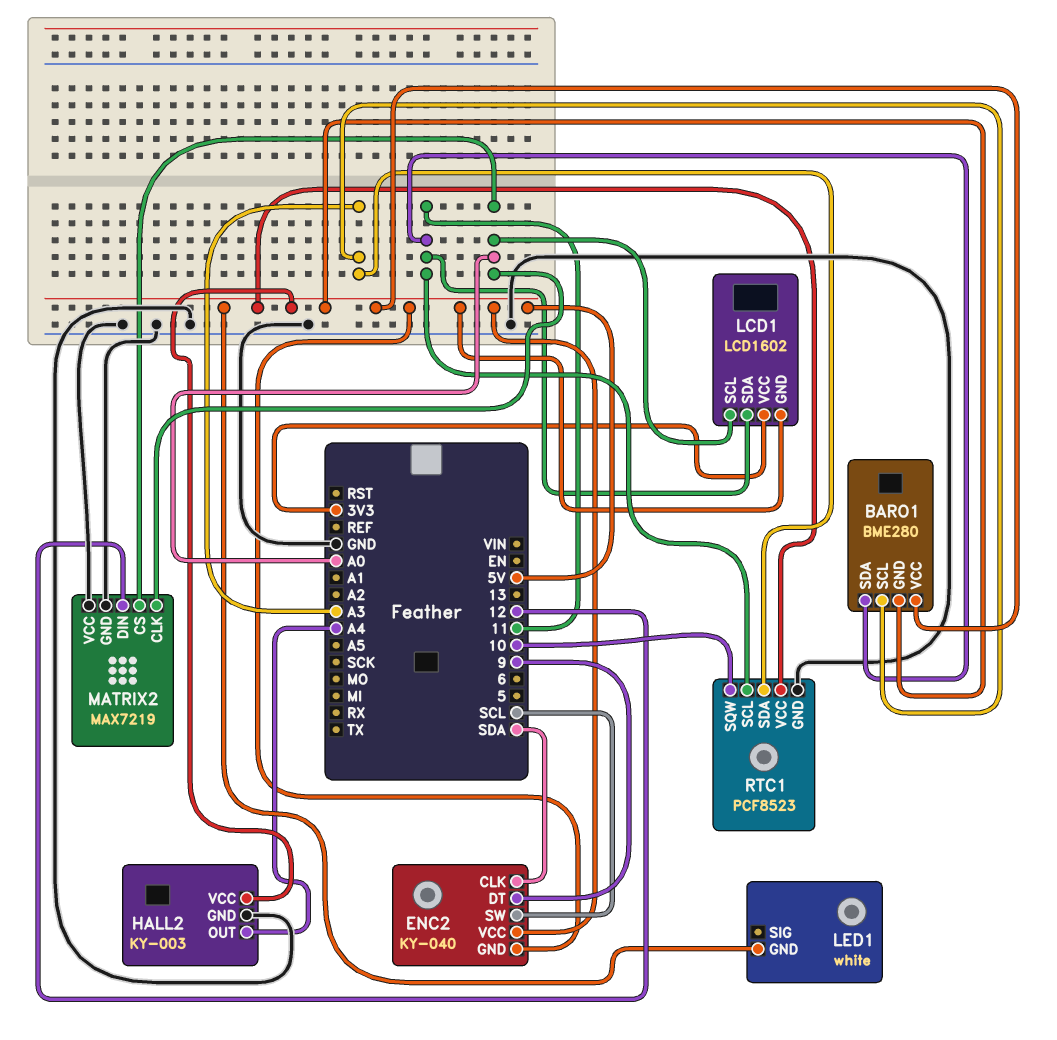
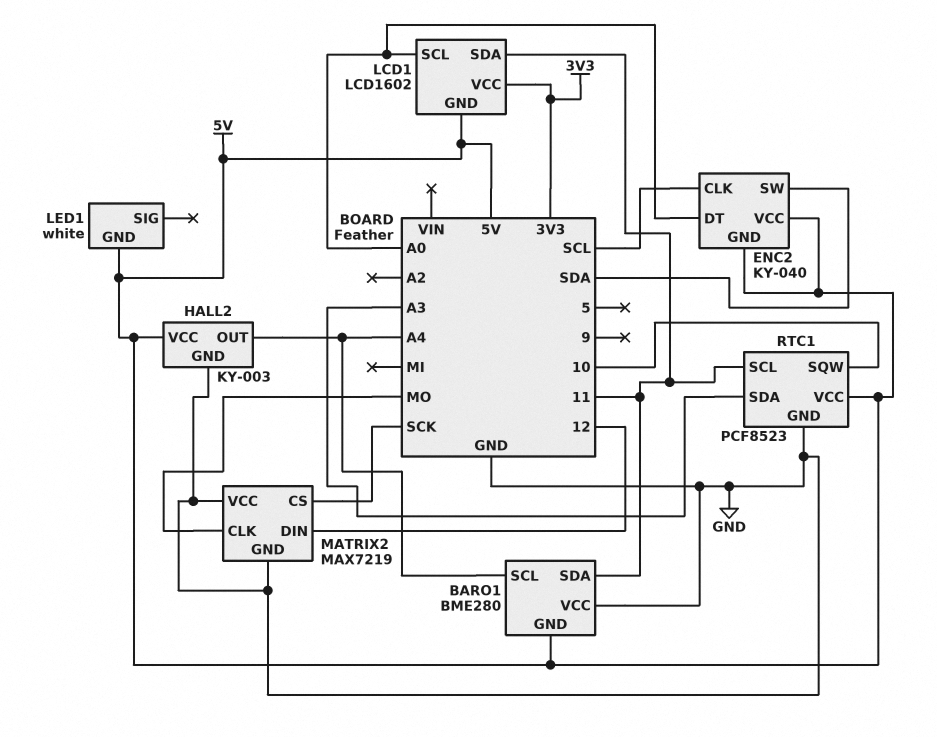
BARO1 pin SCL: A3 -> A4
BARO1 pin VCC: 5V -> GND
ENC2 pin CLK: SDA -> SCL
ENC2 pin DT: 9 -> A0
ENC2 pin SW: SCL -> SDA
MATRIX2 pin CLK: A0 -> MO
MATRIX2 pin CS: A0 -> SCK

